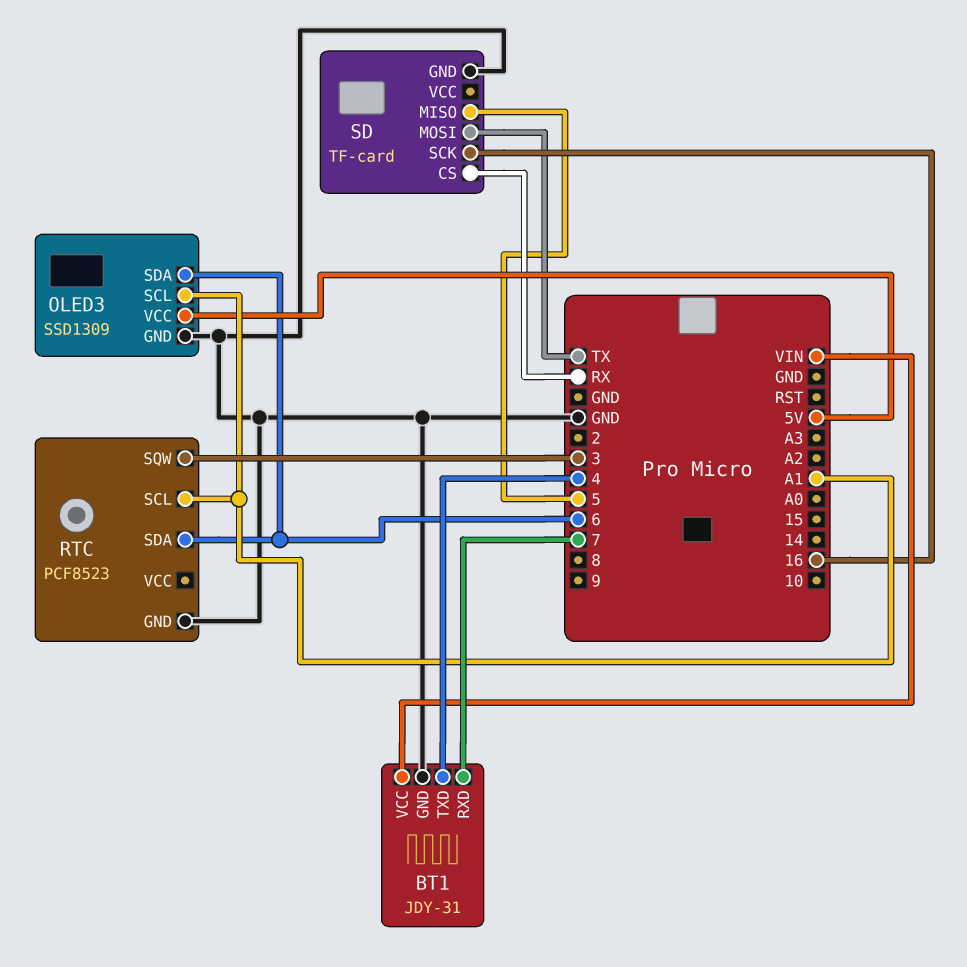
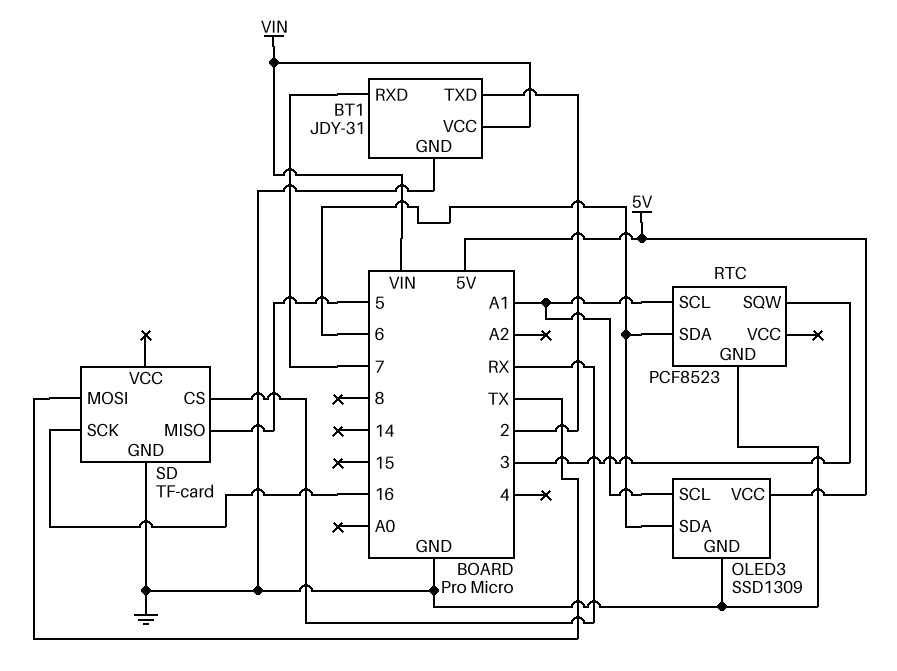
BT1 pin TXD: 4 -> 2

